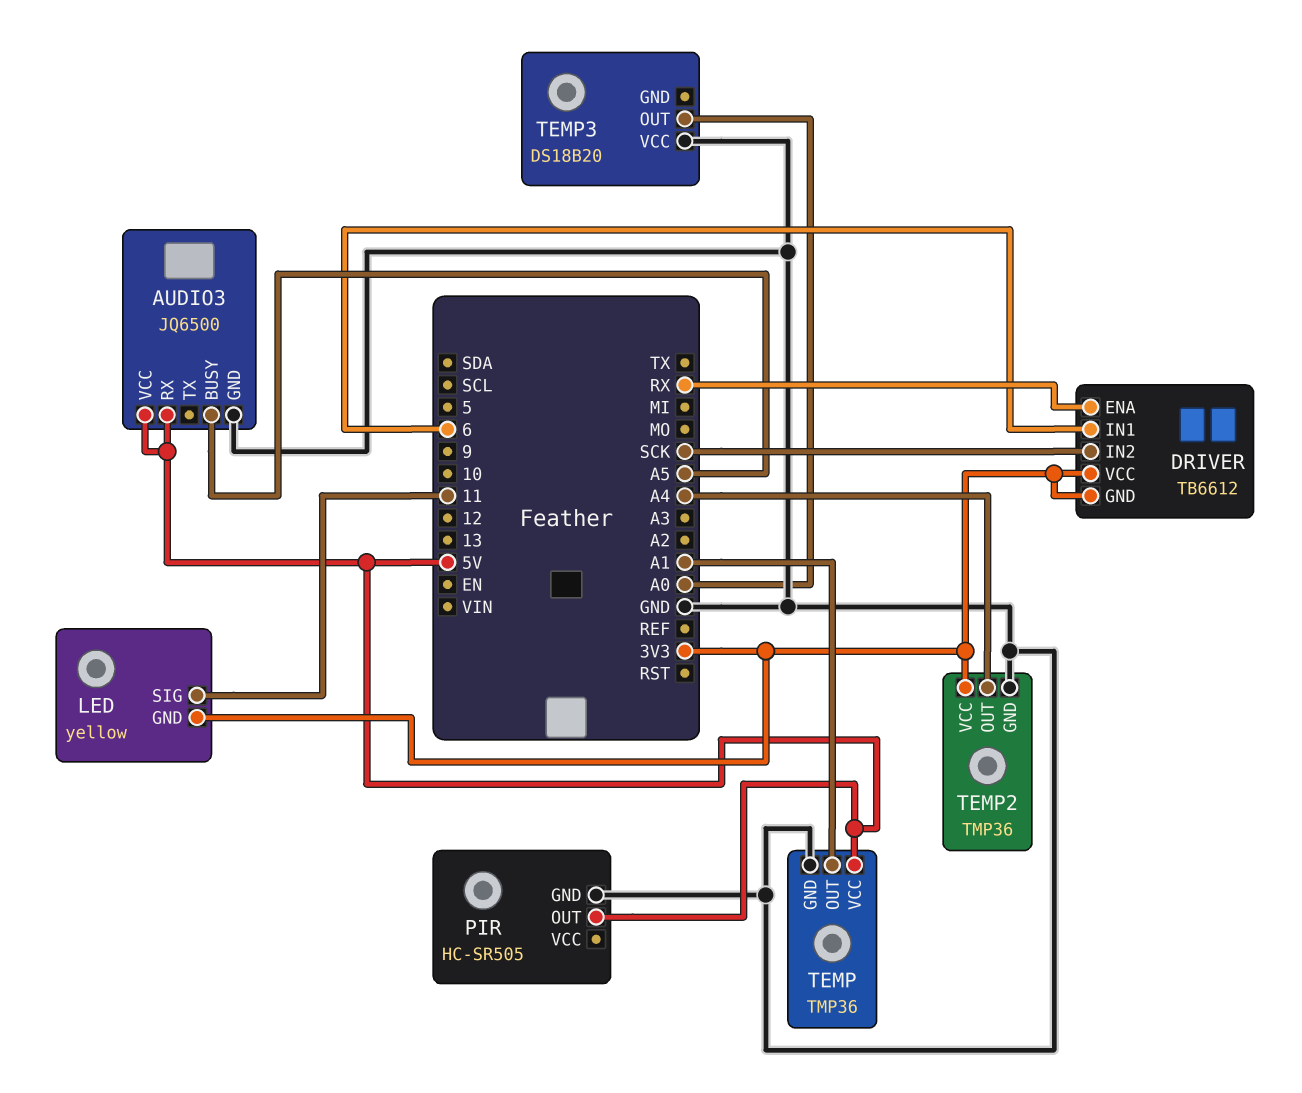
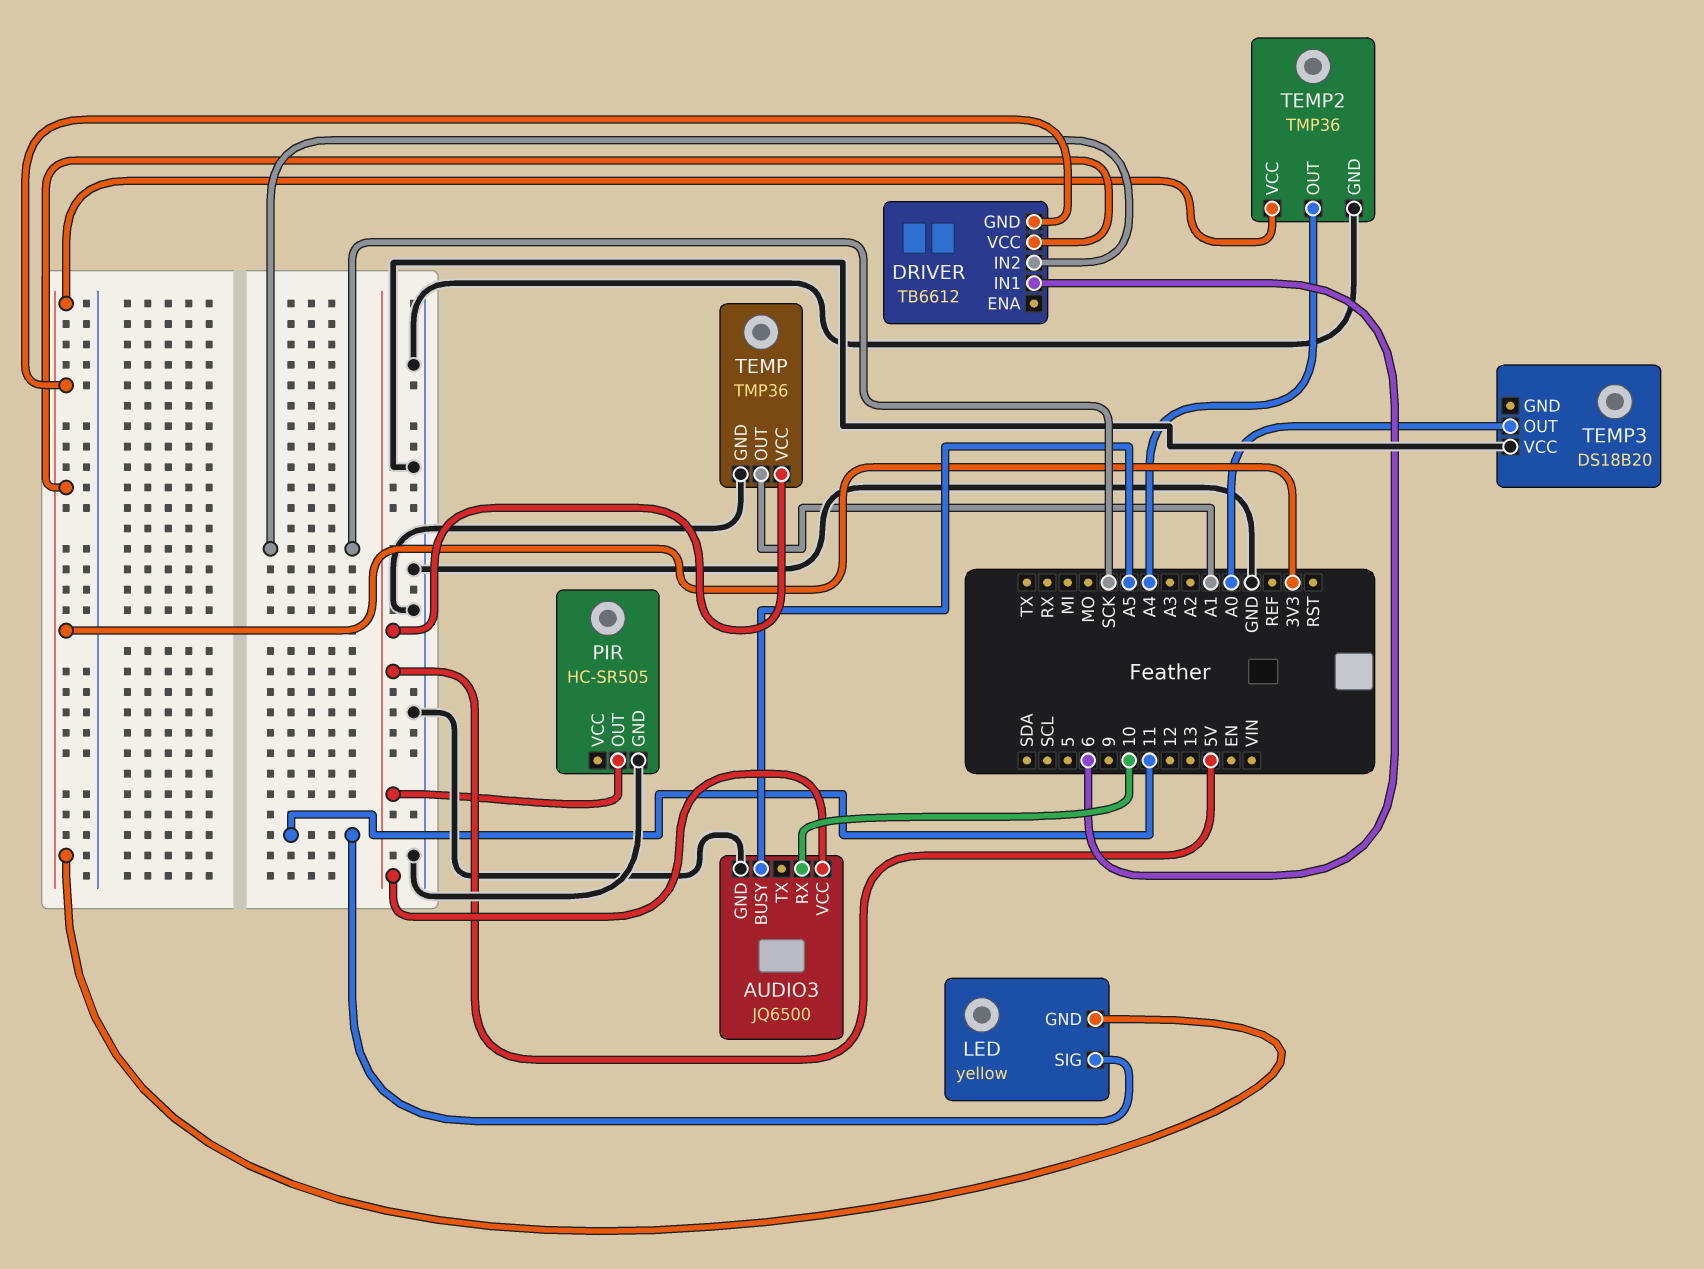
AUDIO3 pin RX: 5V -> 10
DRIVER pin ENA: RX -> none

